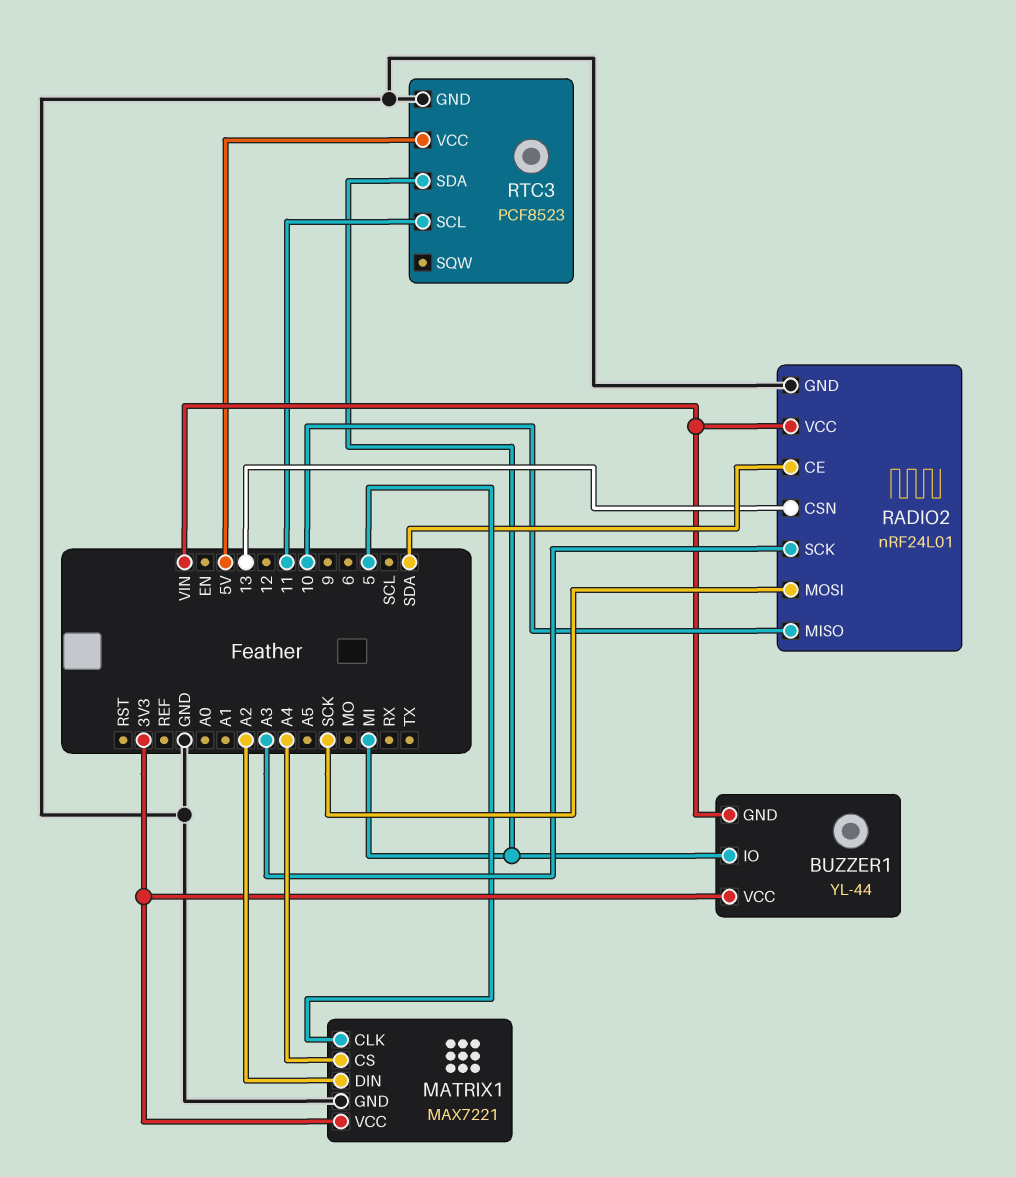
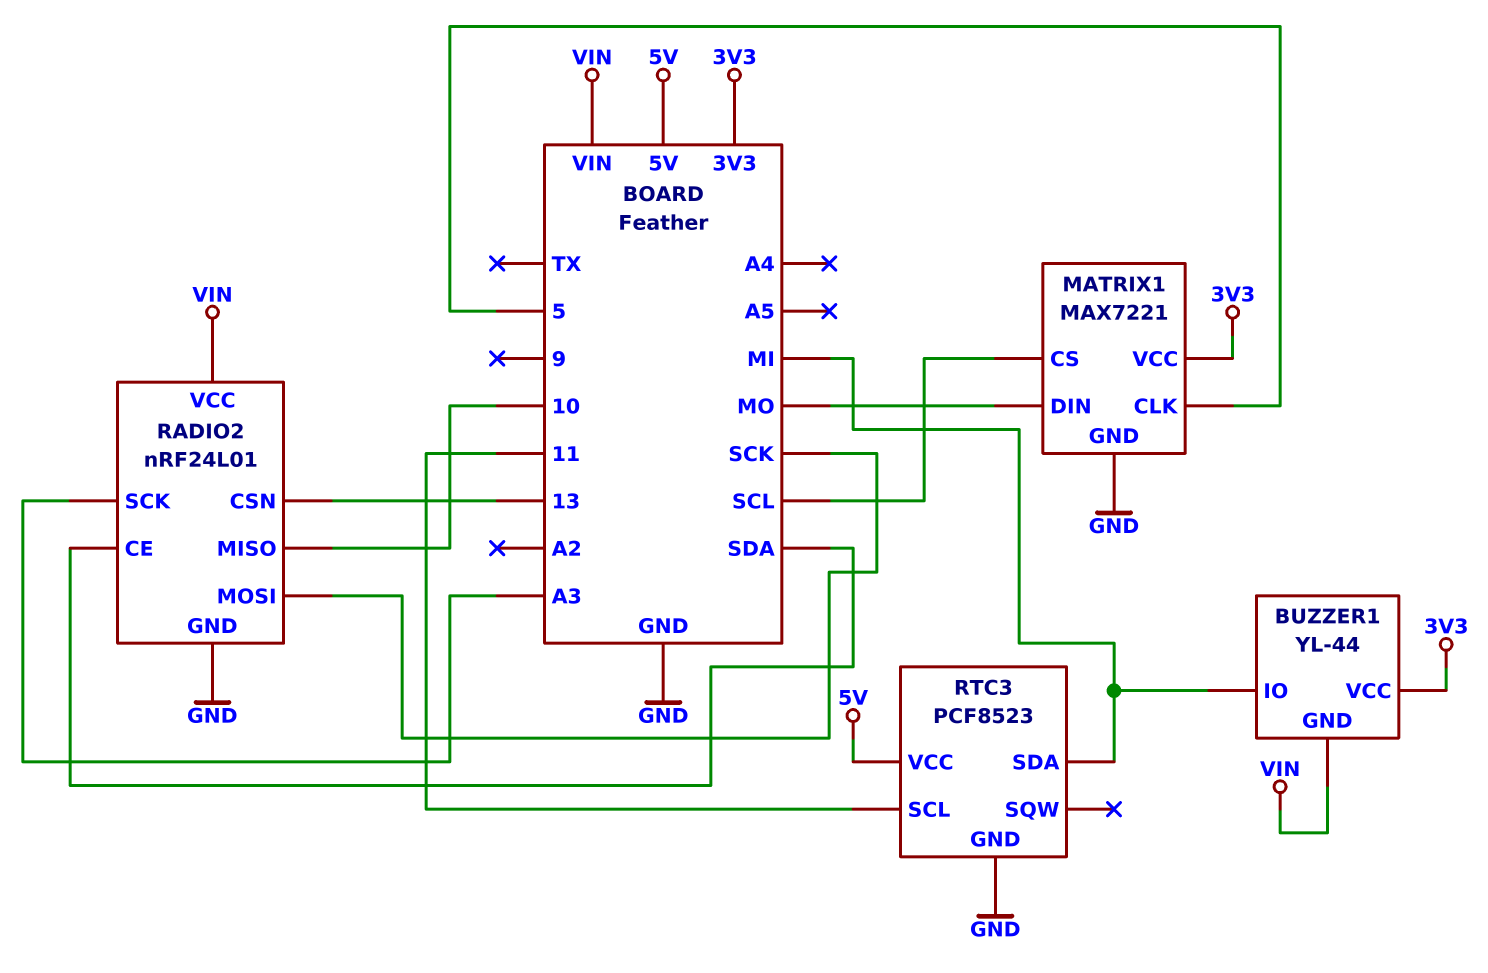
MATRIX1 pin CS: A4 -> SCL
MATRIX1 pin DIN: A2 -> MO

